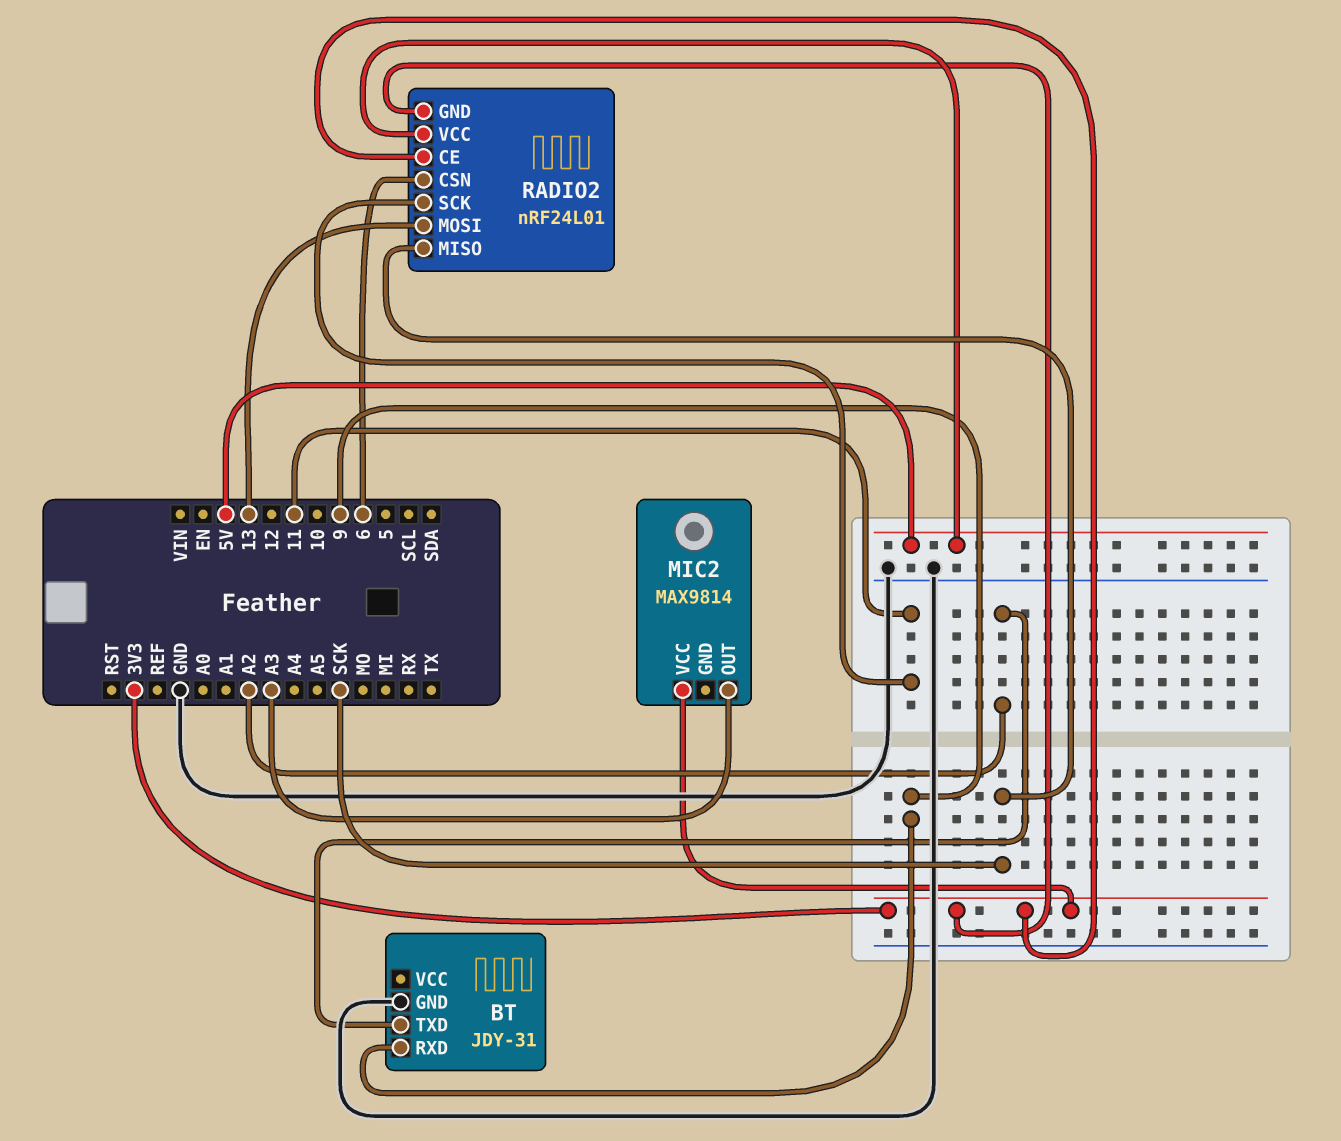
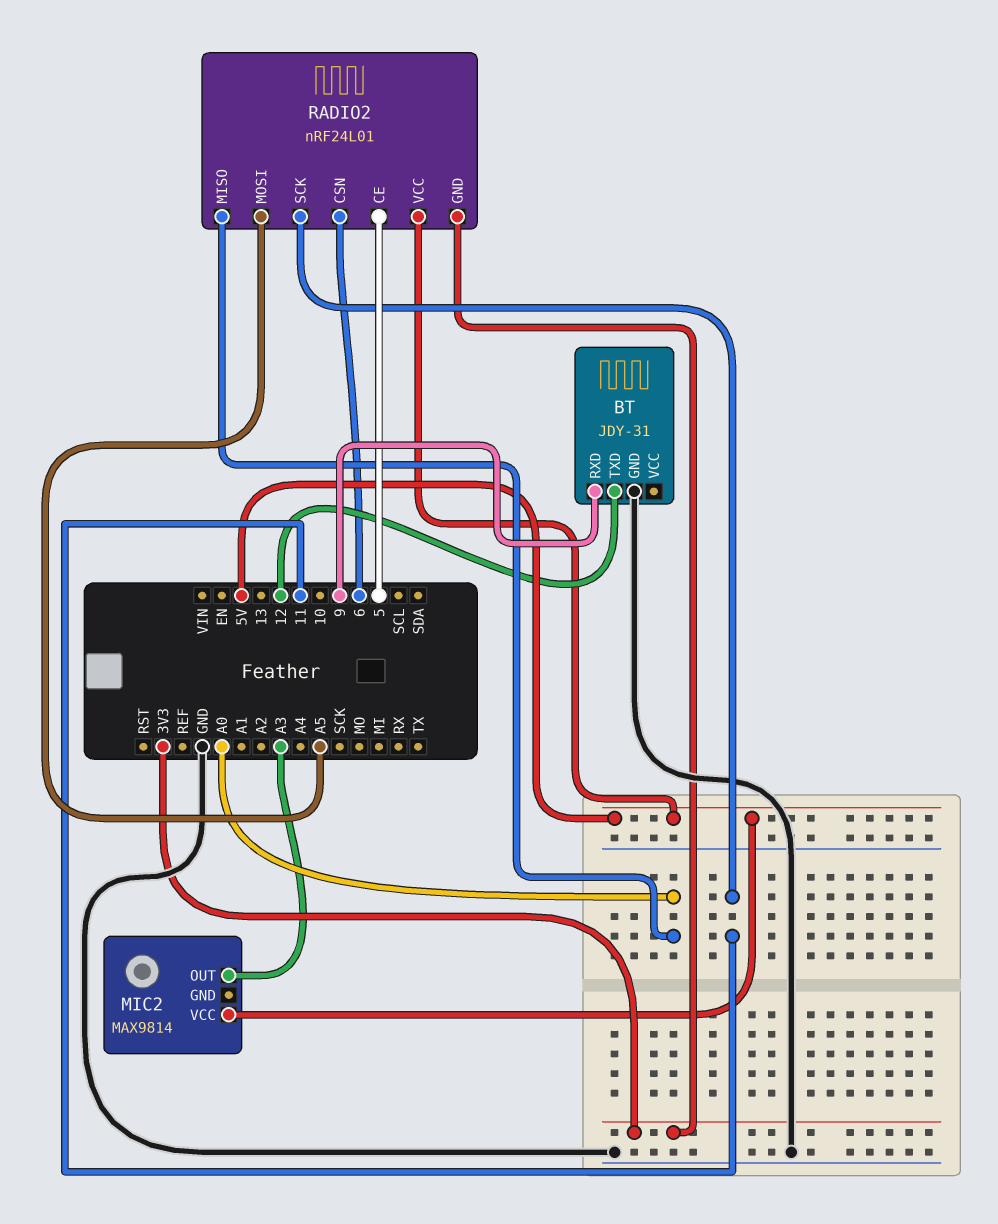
BT pin TXD: A2 -> 12
MIC2 pin VCC: 3V3 -> 5V
RADIO2 pin CE: 3V3 -> 5
RADIO2 pin MISO: SCK -> A0
RADIO2 pin MOSI: 13 -> A5

